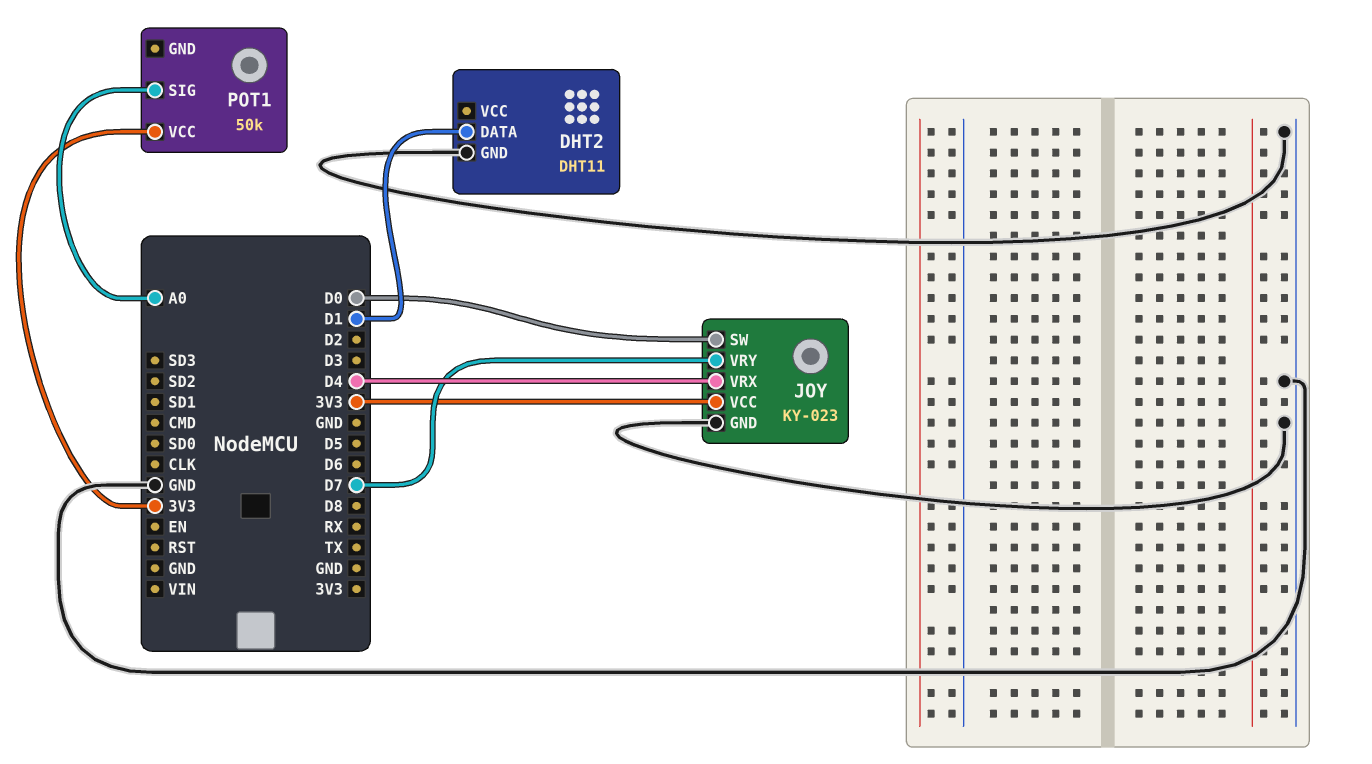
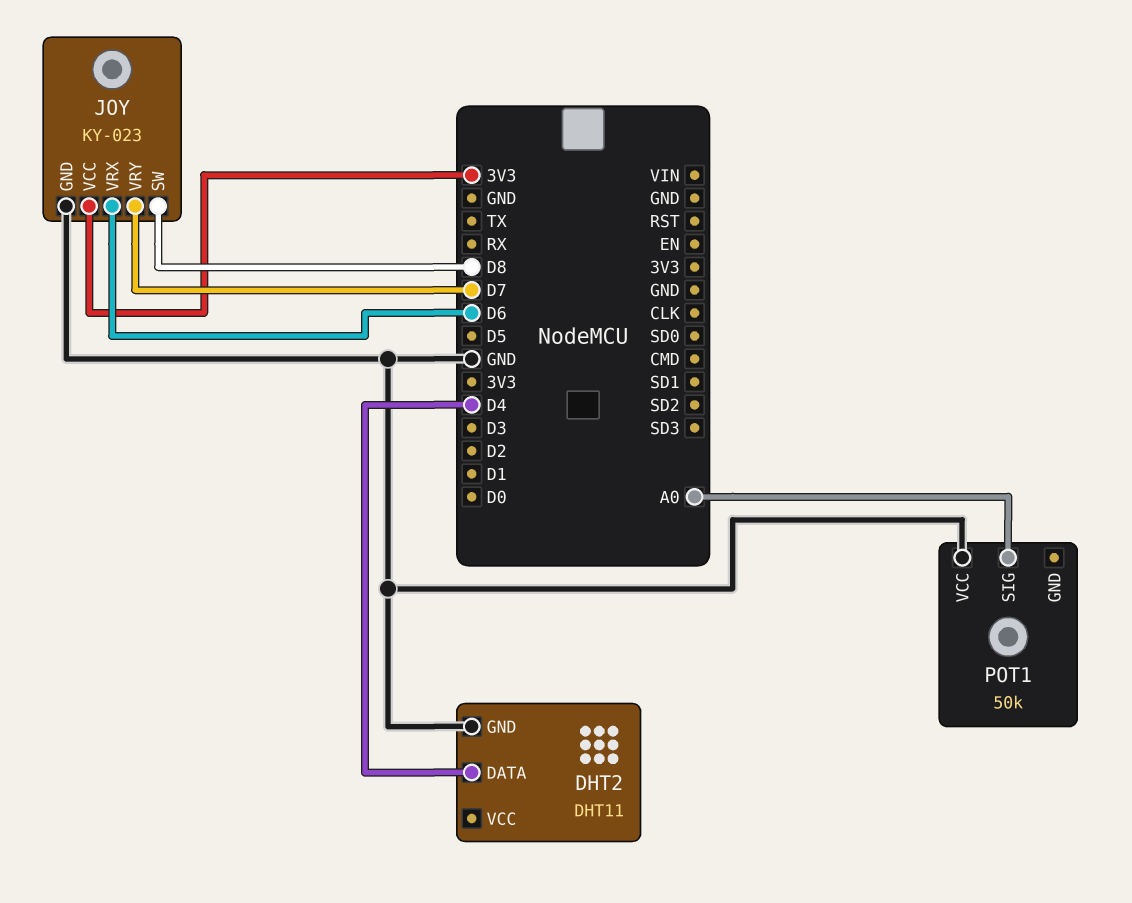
DHT2 pin DATA: D1 -> D4
JOY pin SW: D0 -> D8
JOY pin VRX: D4 -> D6
POT1 pin VCC: 3V3 -> GND

